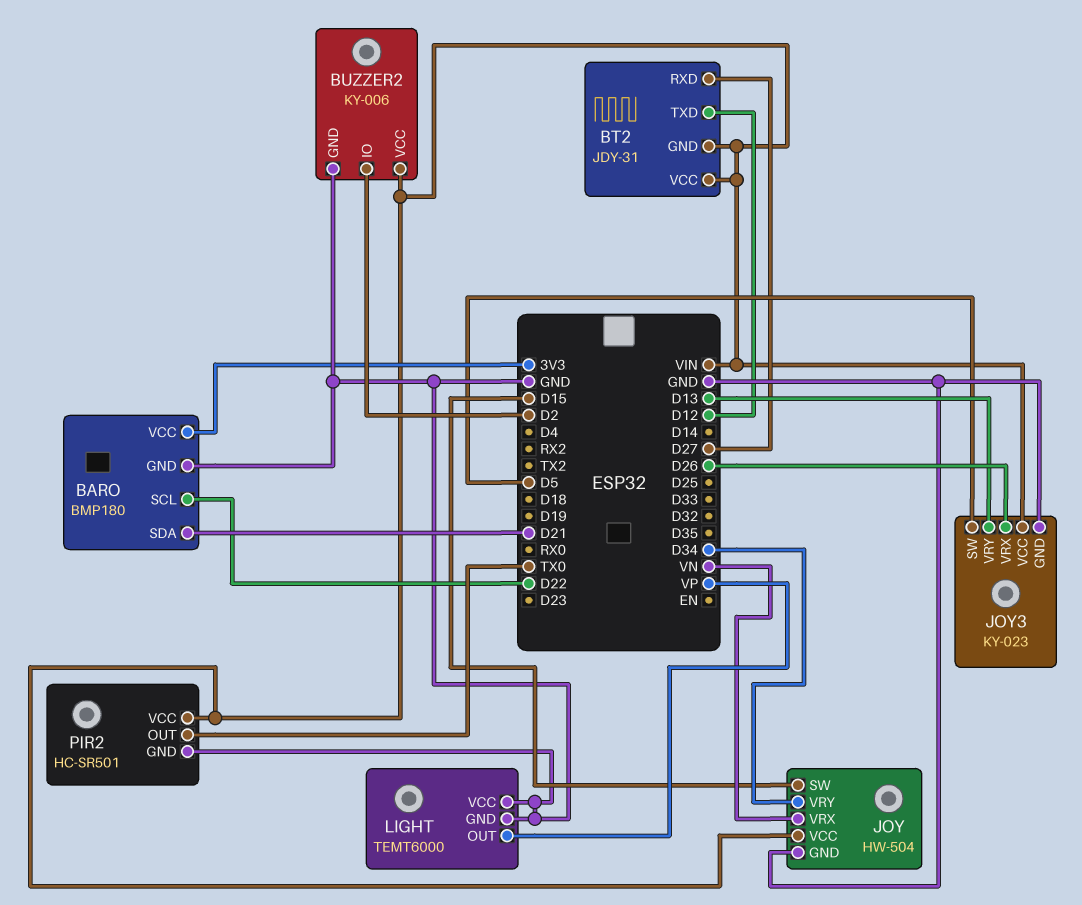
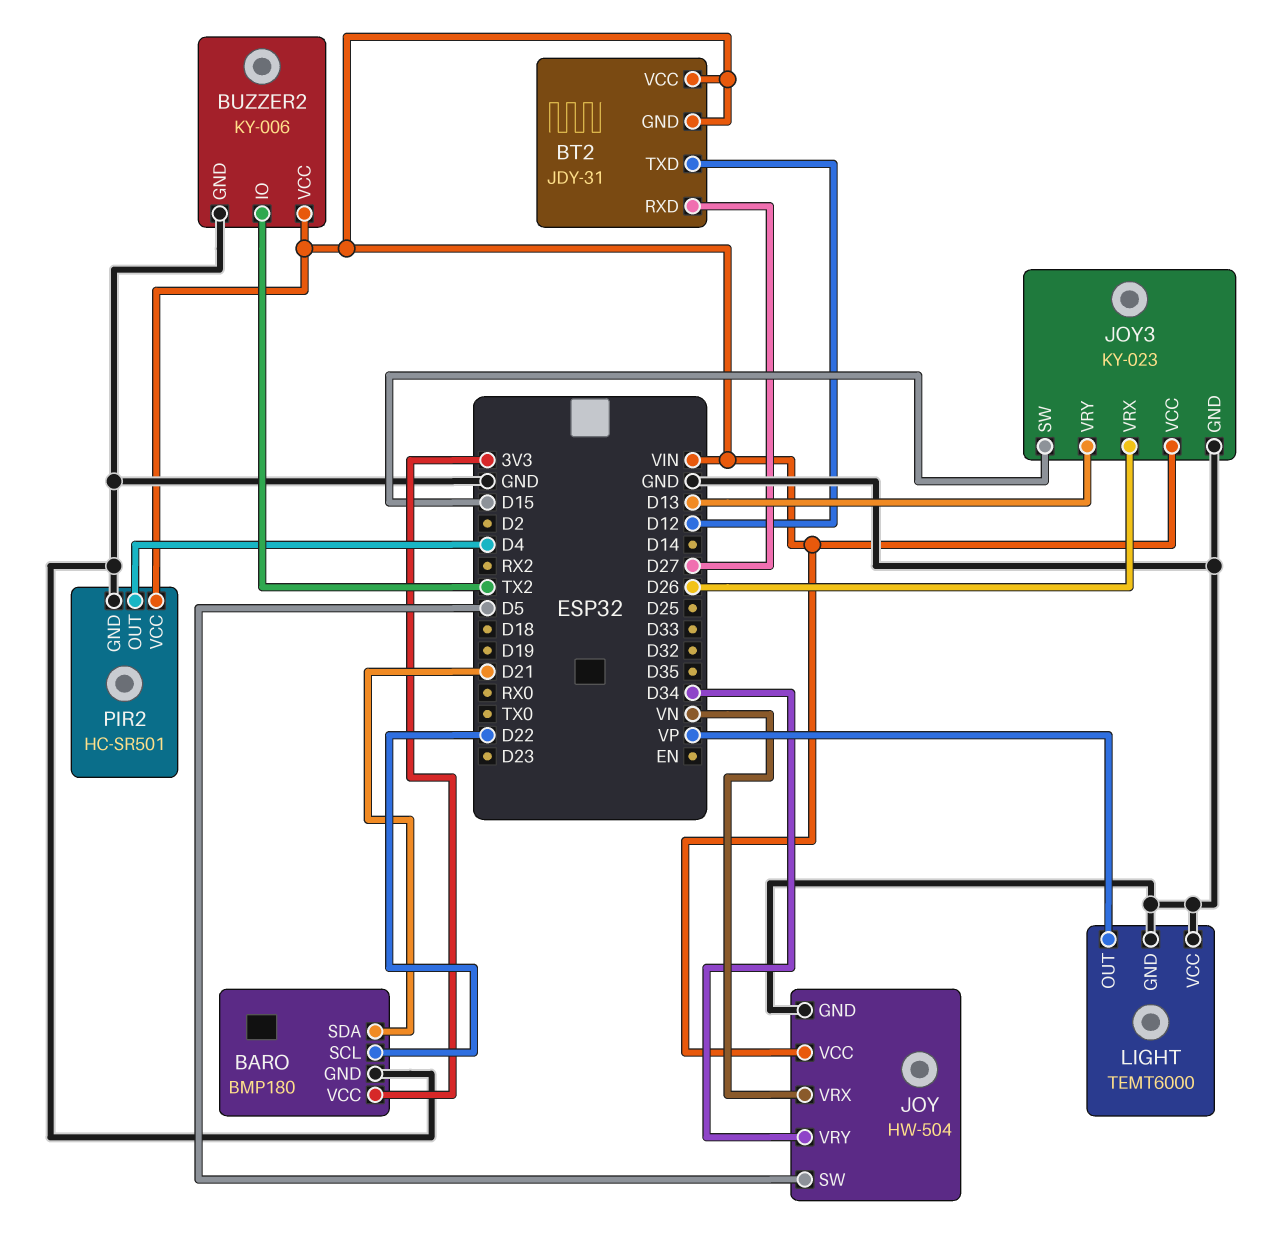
BUZZER2 pin IO: D2 -> TX2
JOY pin SW: D15 -> D5
JOY3 pin SW: D5 -> D15
PIR2 pin OUT: TX0 -> D4

